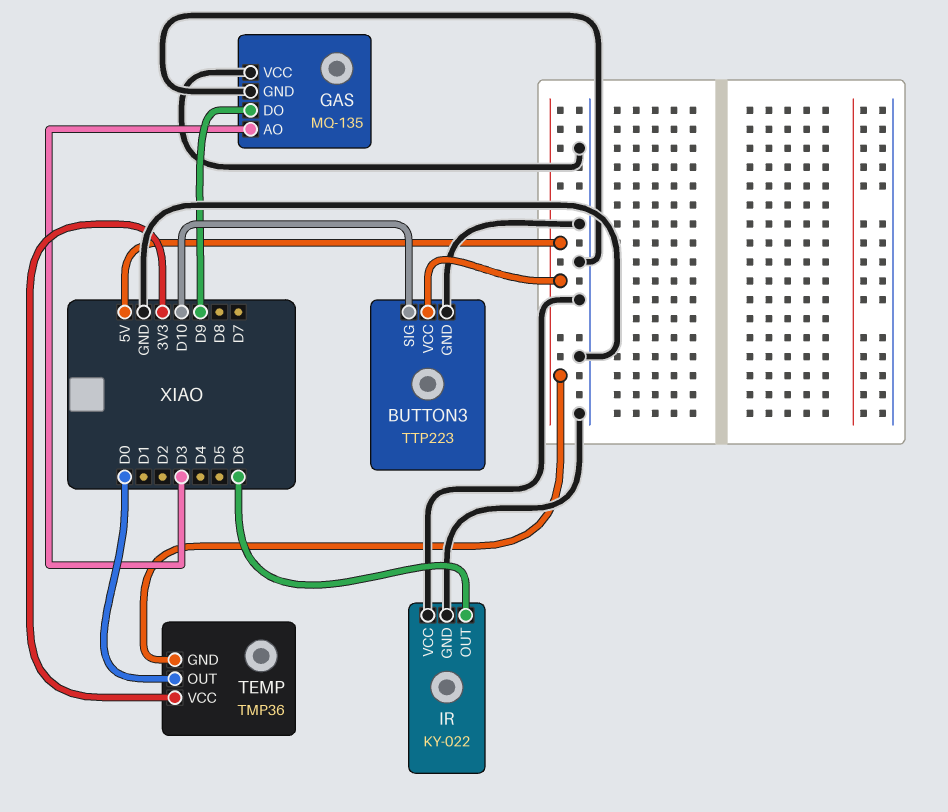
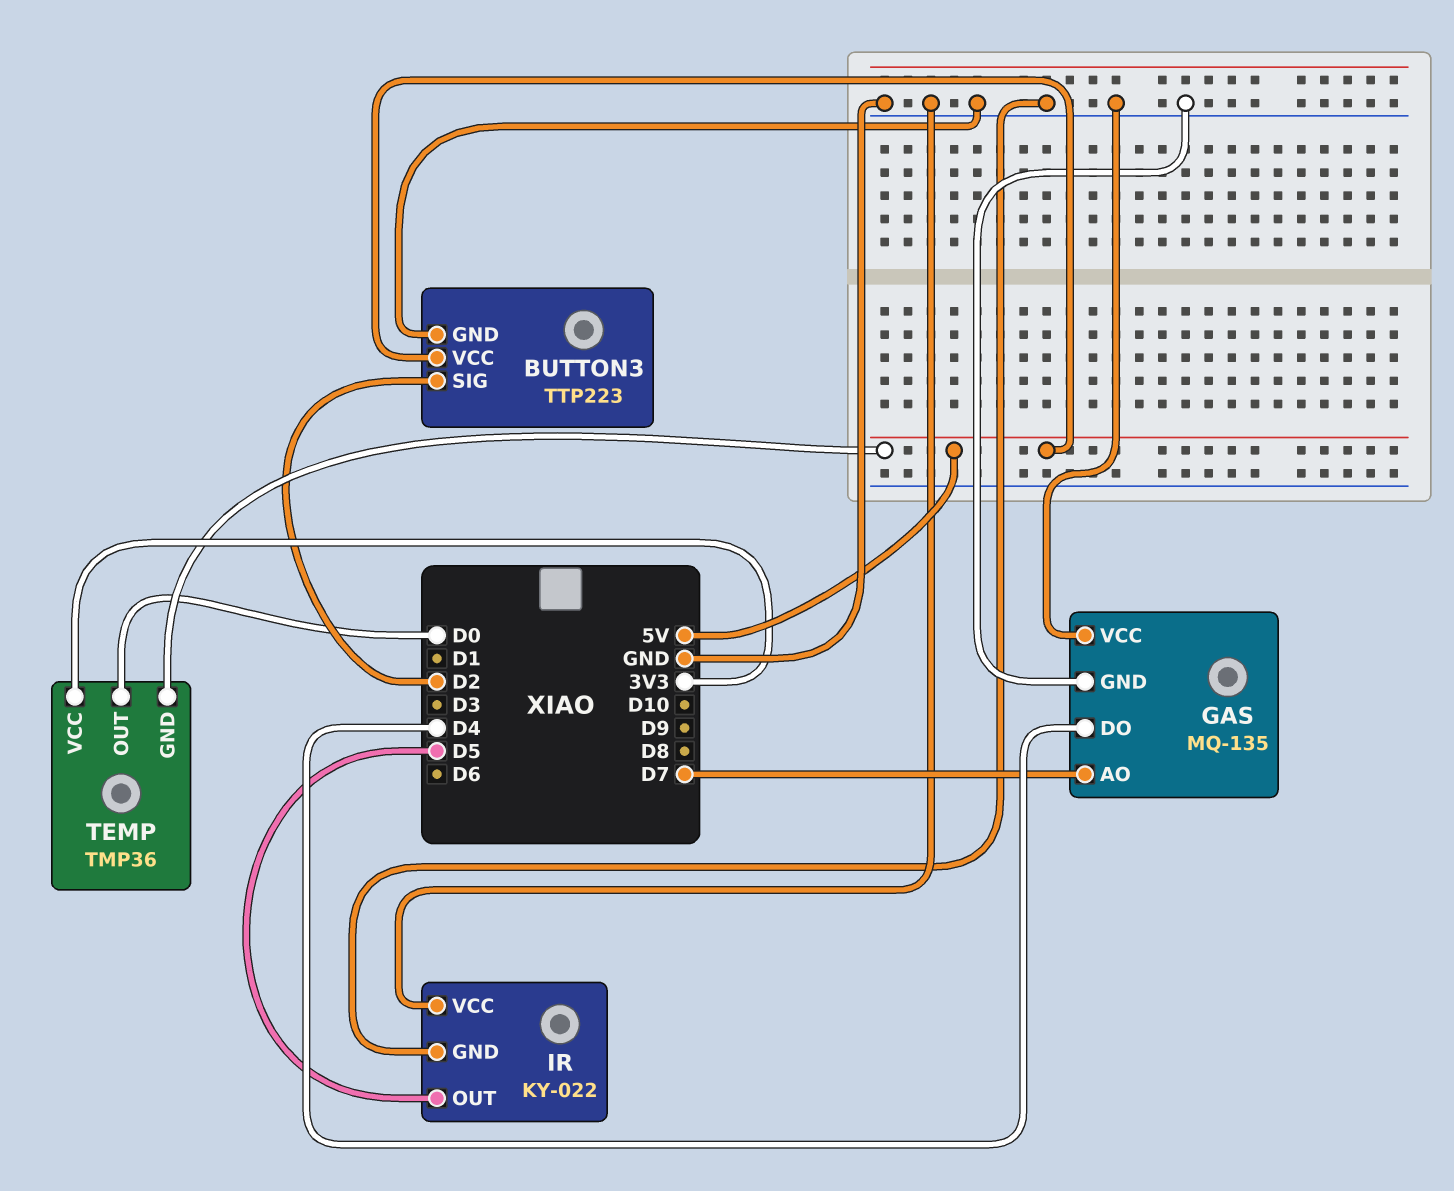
BUTTON3 pin SIG: D10 -> D2
GAS pin AO: D3 -> D7
GAS pin DO: D9 -> D4
IR pin OUT: D6 -> D5

